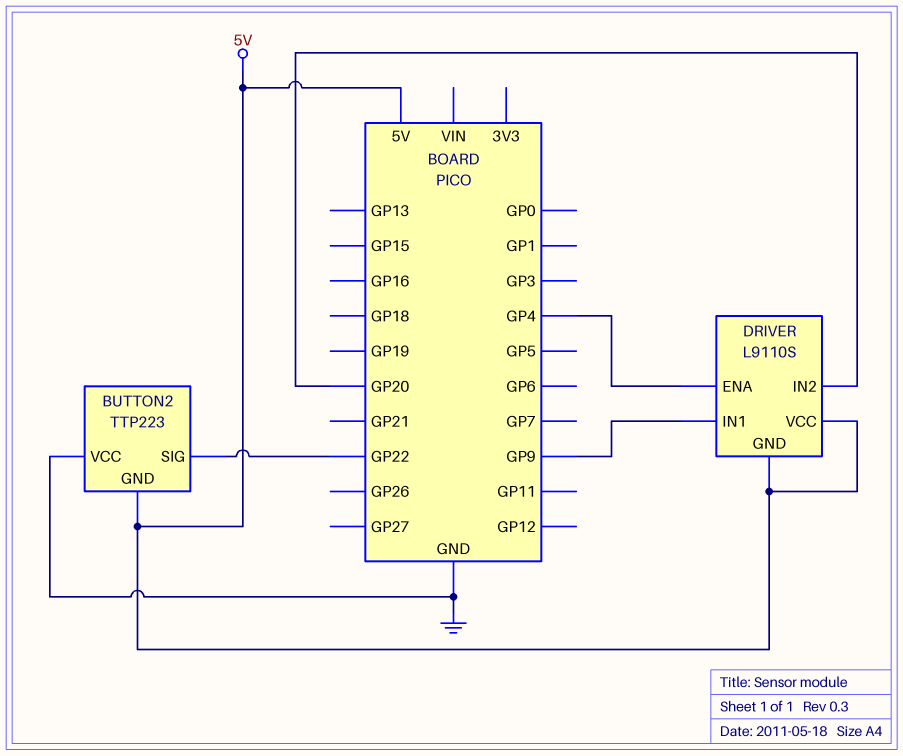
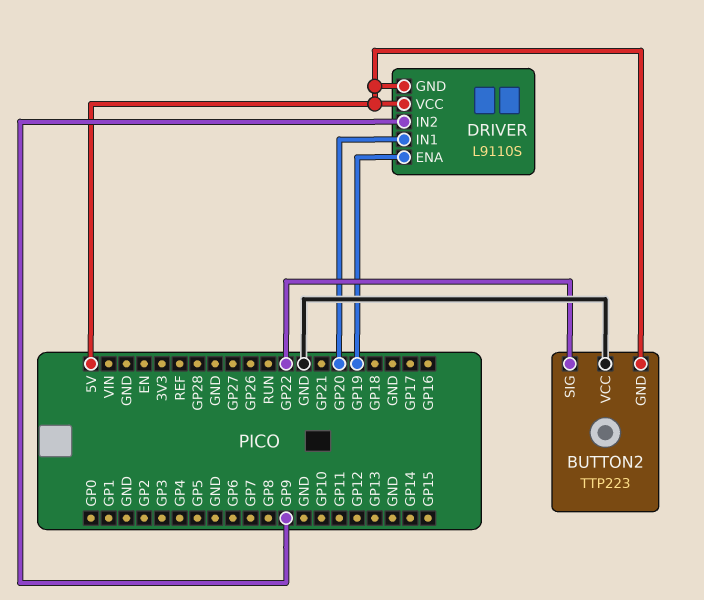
DRIVER pin ENA: GP4 -> GP19
DRIVER pin IN1: GP9 -> GP20
DRIVER pin IN2: GP20 -> GP9

